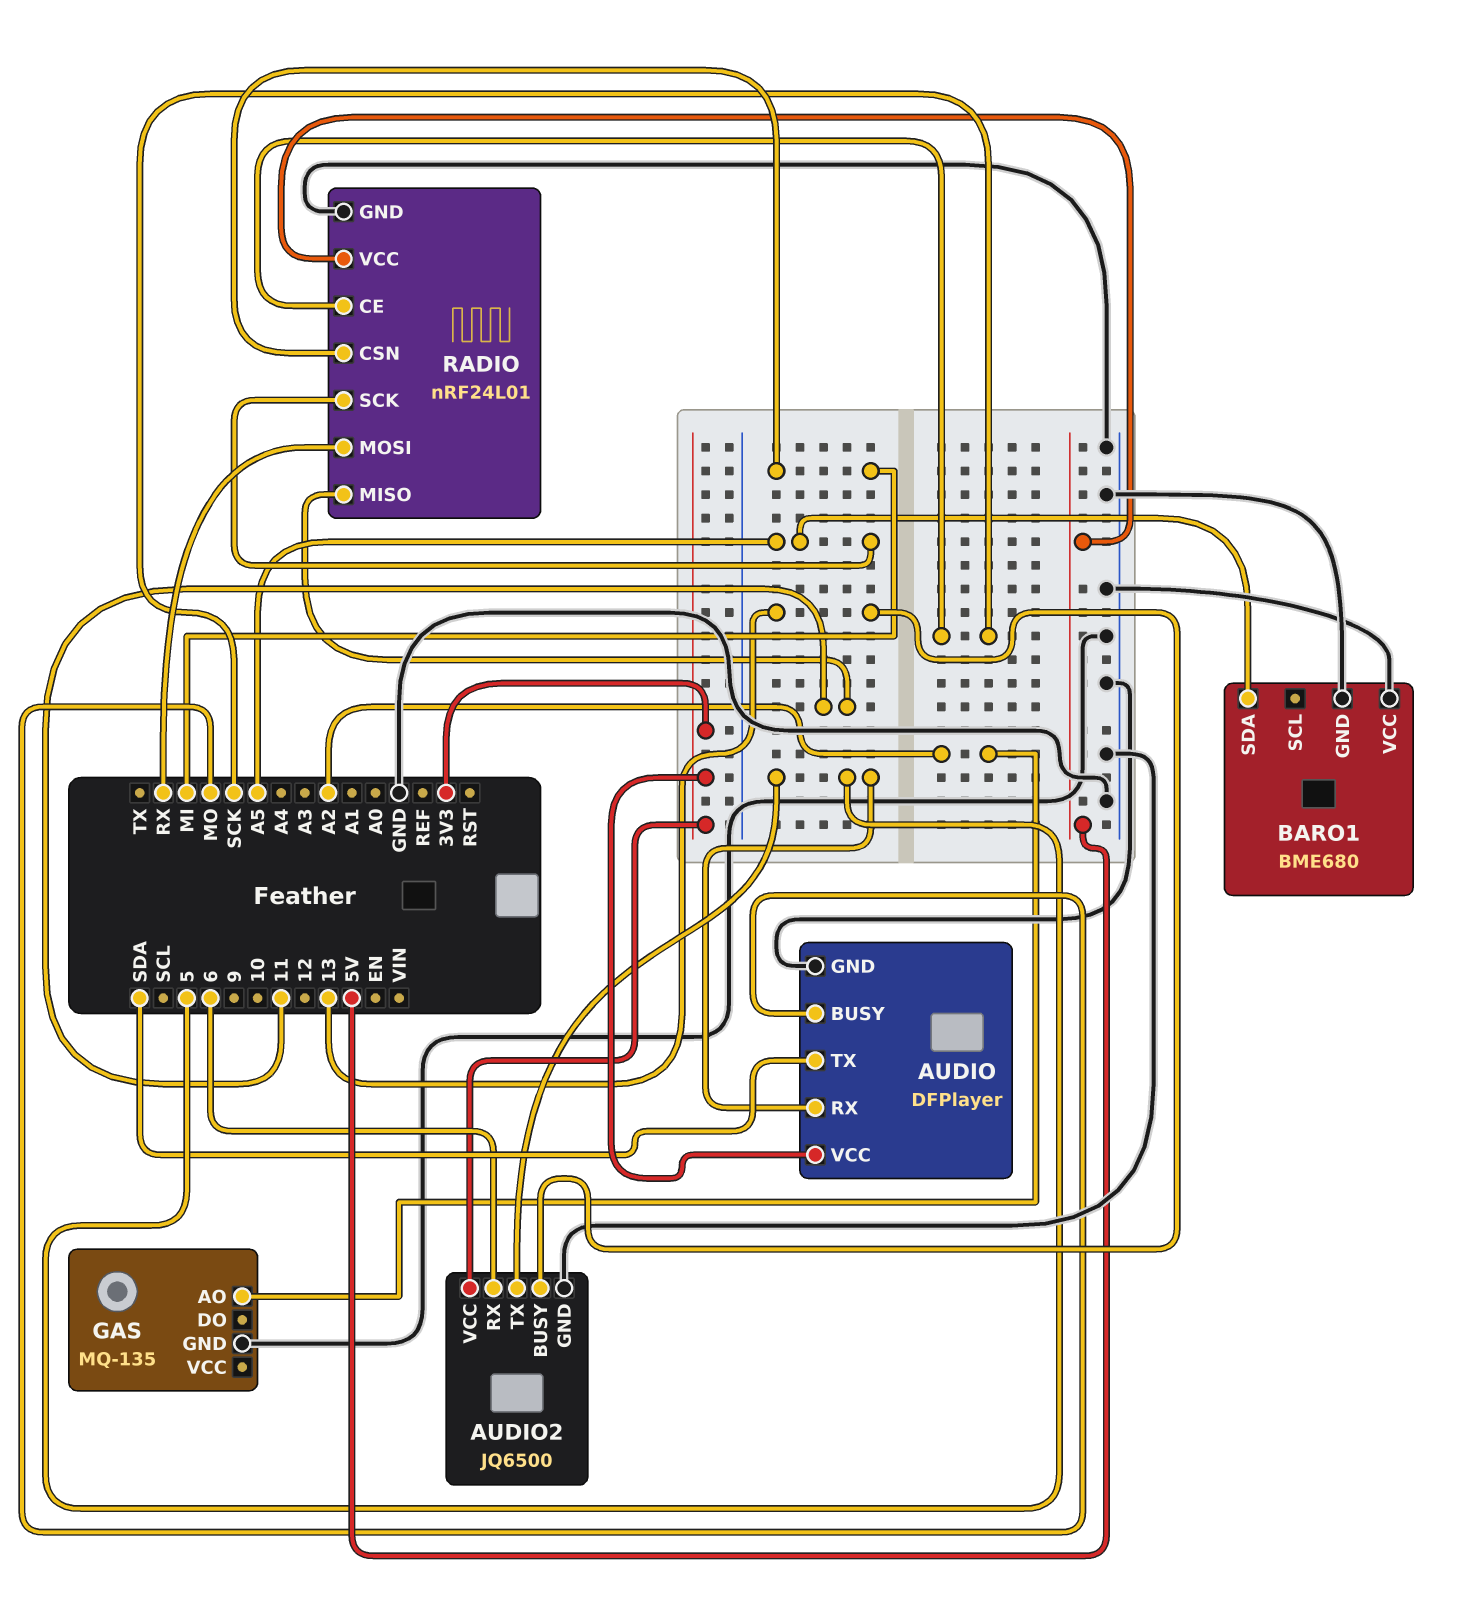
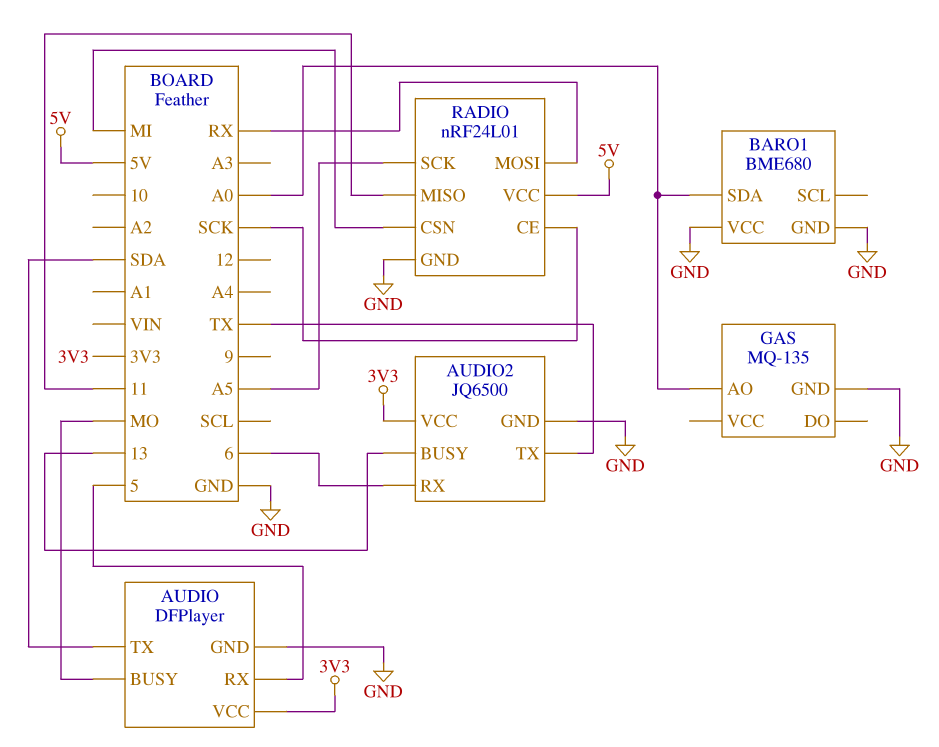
AUDIO2 pin TX: 5 -> TX
BARO1 pin SDA: A5 -> A0
GAS pin AO: A2 -> A0

